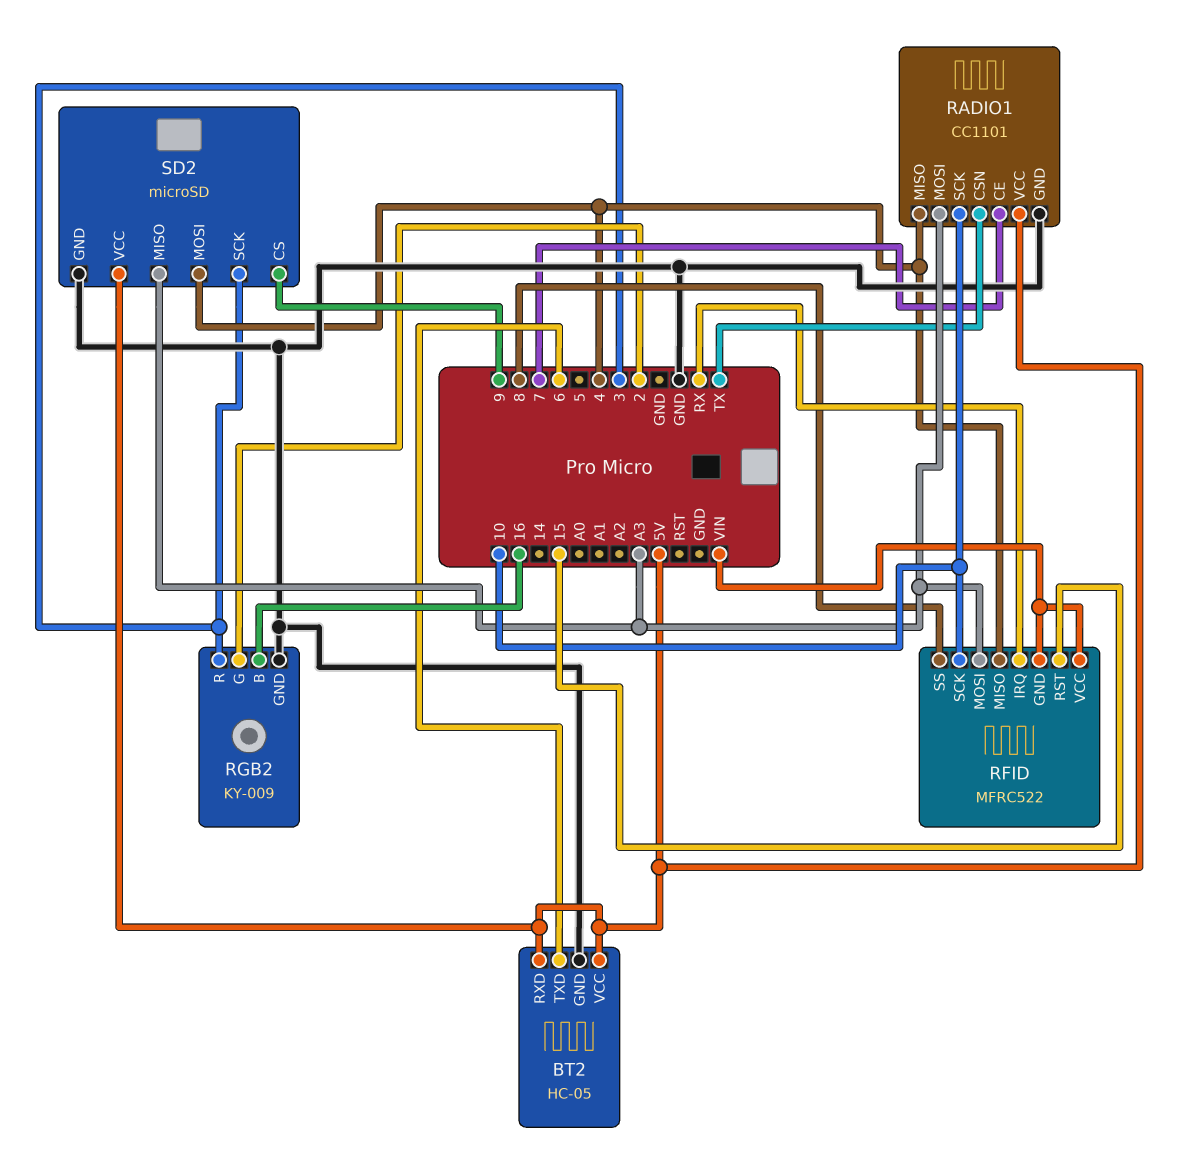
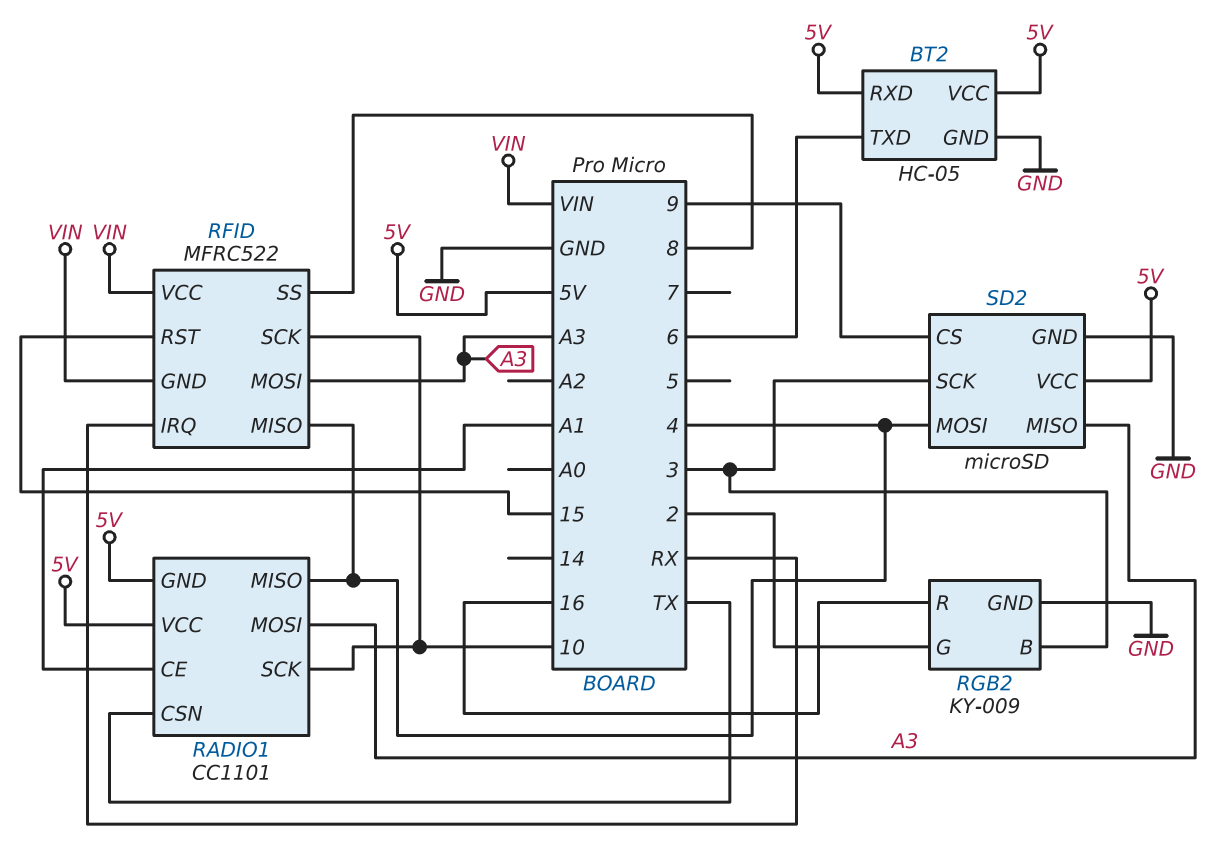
RADIO1 pin CE: 7 -> A1
RADIO1 pin GND: GND -> 5V
RGB2 pin B: 16 -> 3
RGB2 pin R: 3 -> 16

